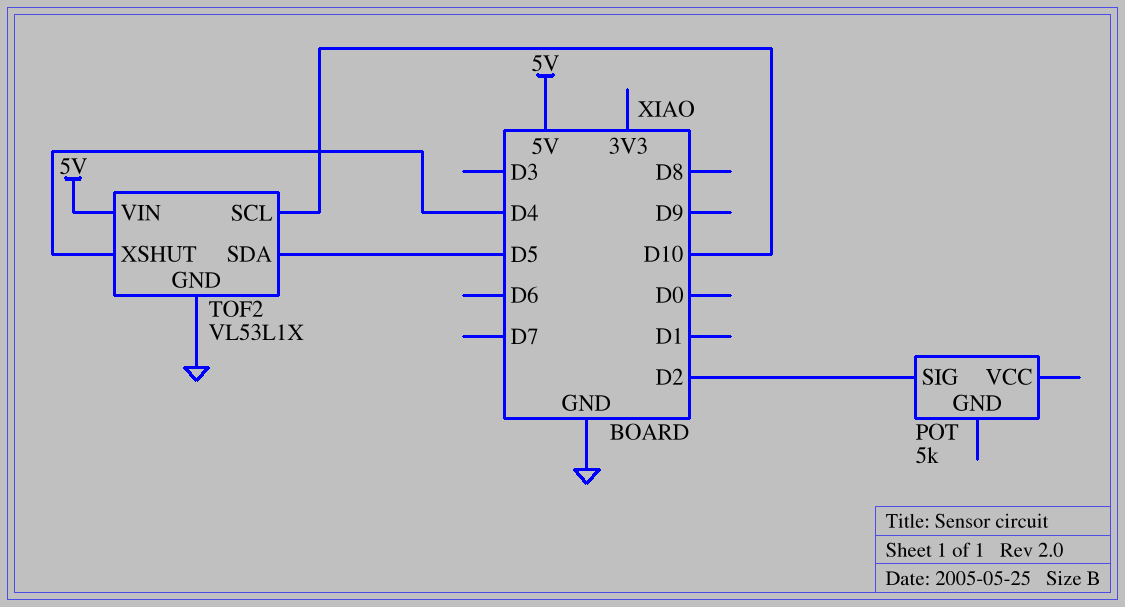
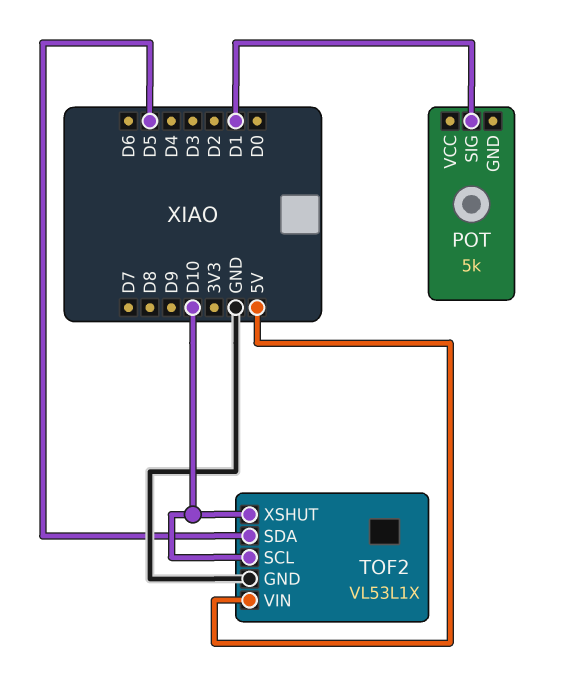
POT pin SIG: D2 -> D1
TOF2 pin XSHUT: D4 -> D10

